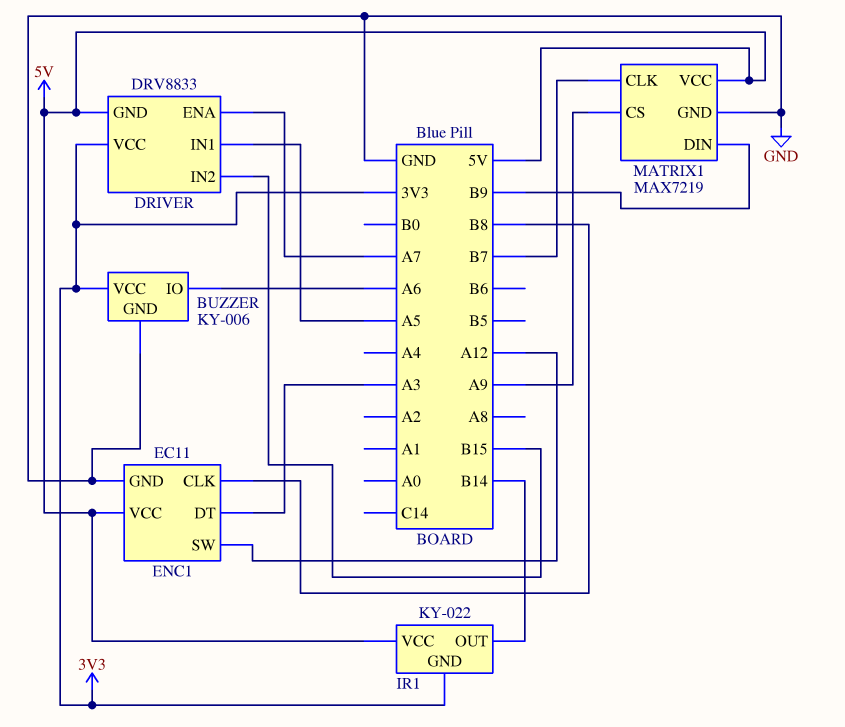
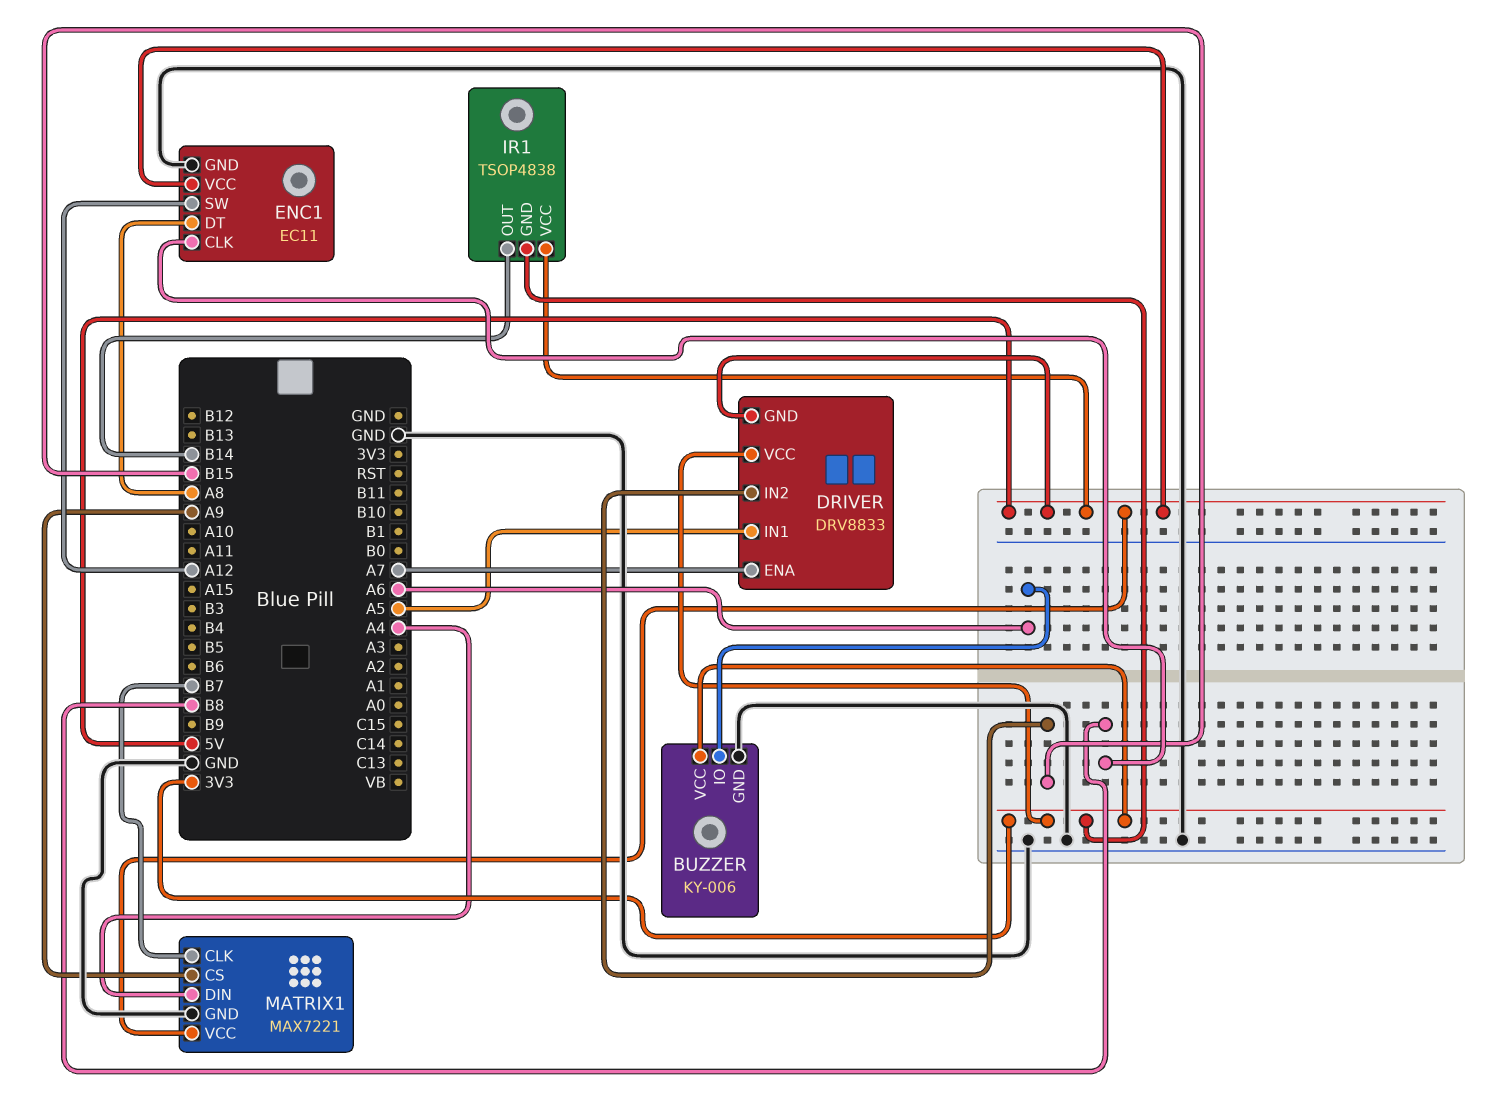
ENC1 pin DT: A3 -> A8
IR1: KY-022 -> TSOP4838
MATRIX1: MAX7219 -> MAX7221
MATRIX1 pin DIN: B9 -> A4

